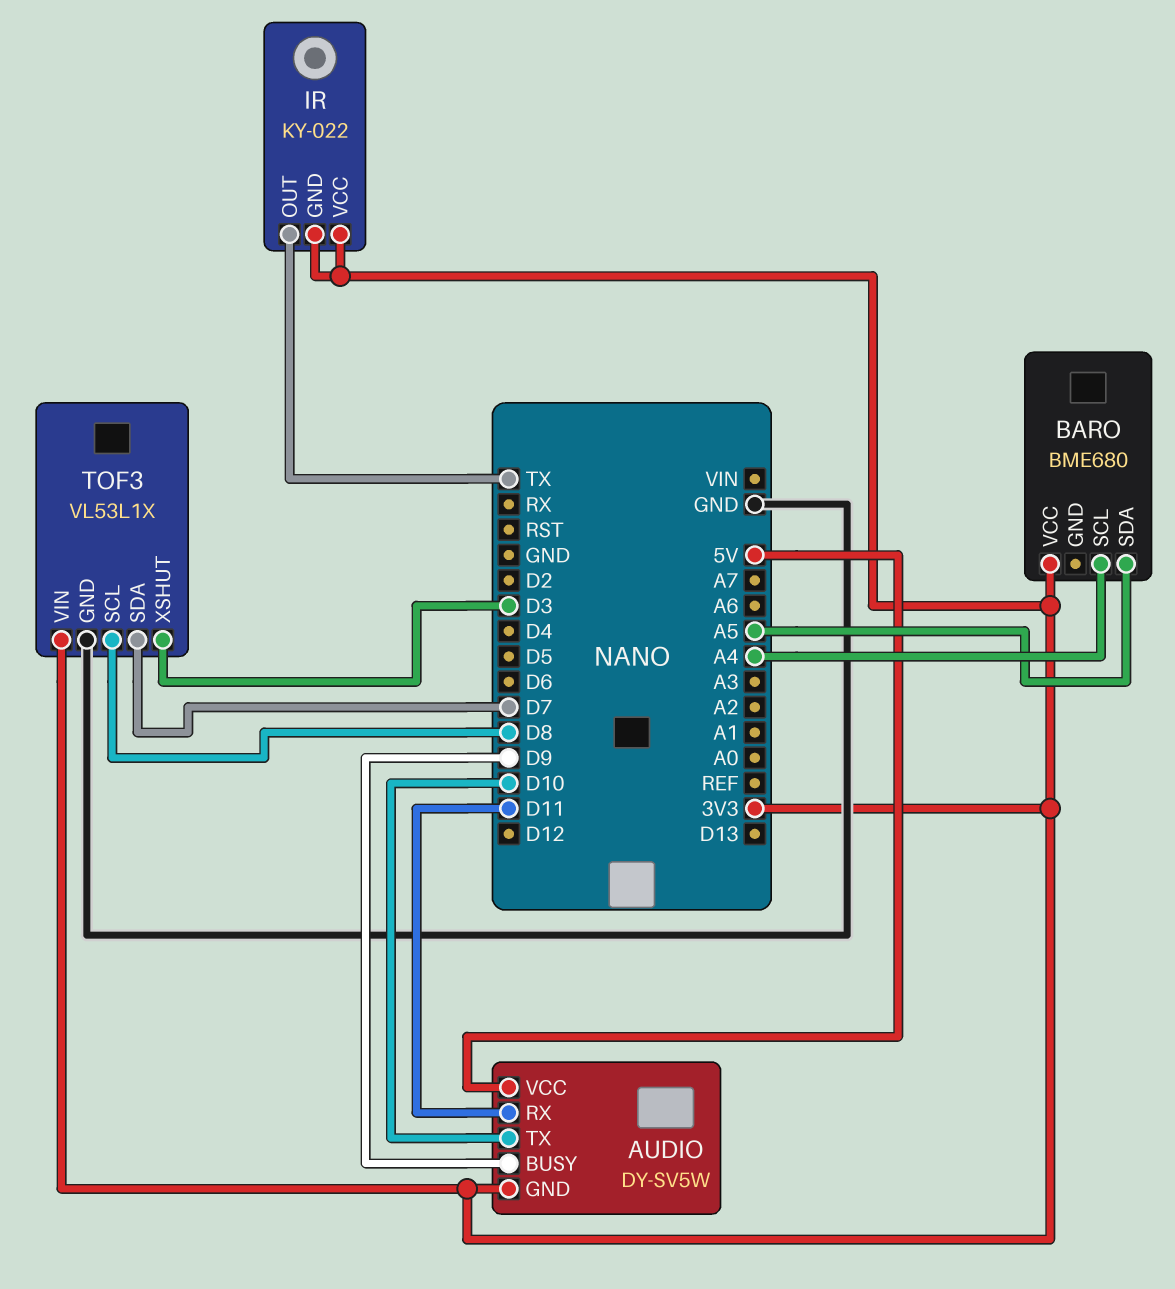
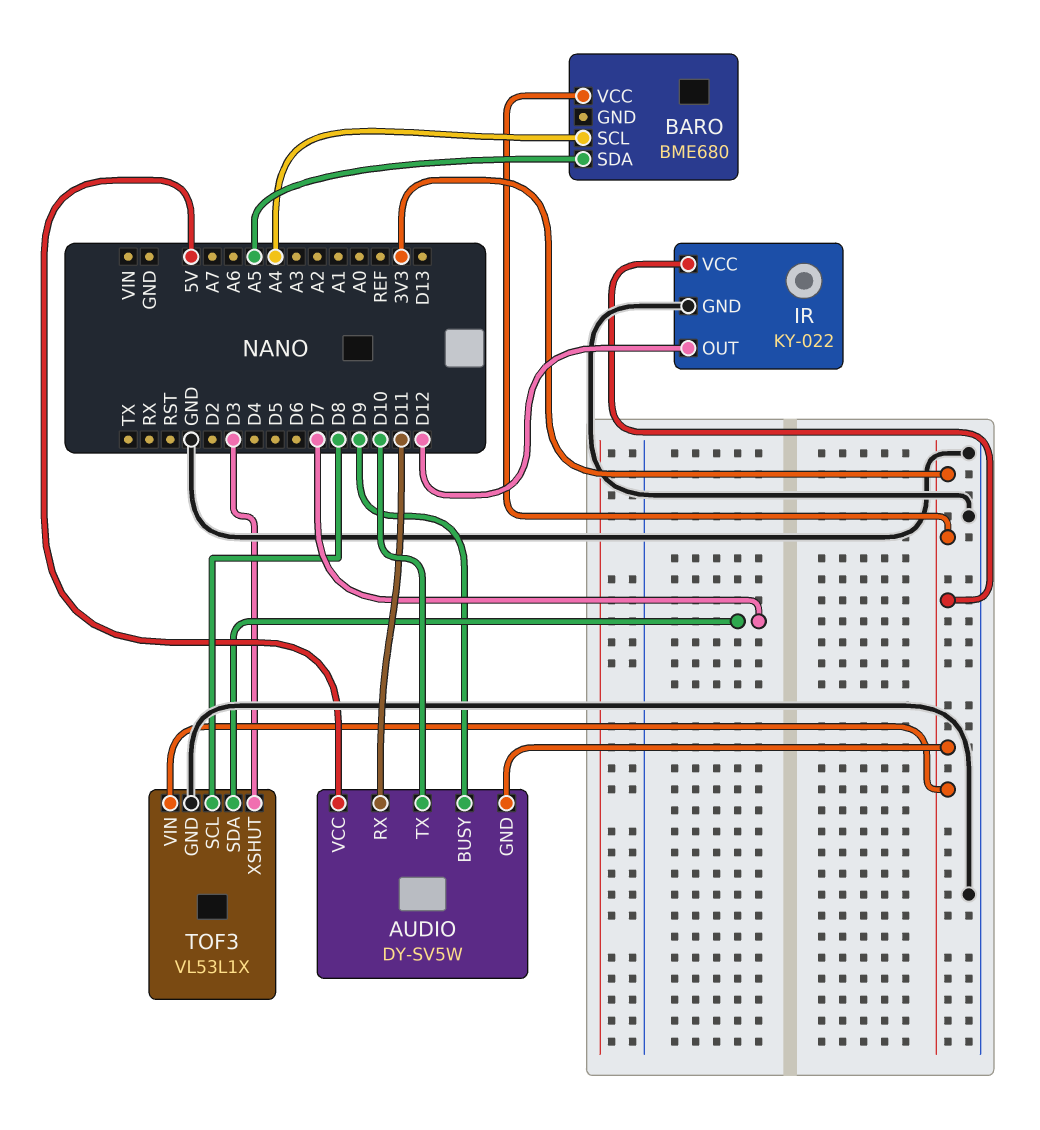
IR pin GND: 3V3 -> GND
IR pin OUT: TX -> D12

